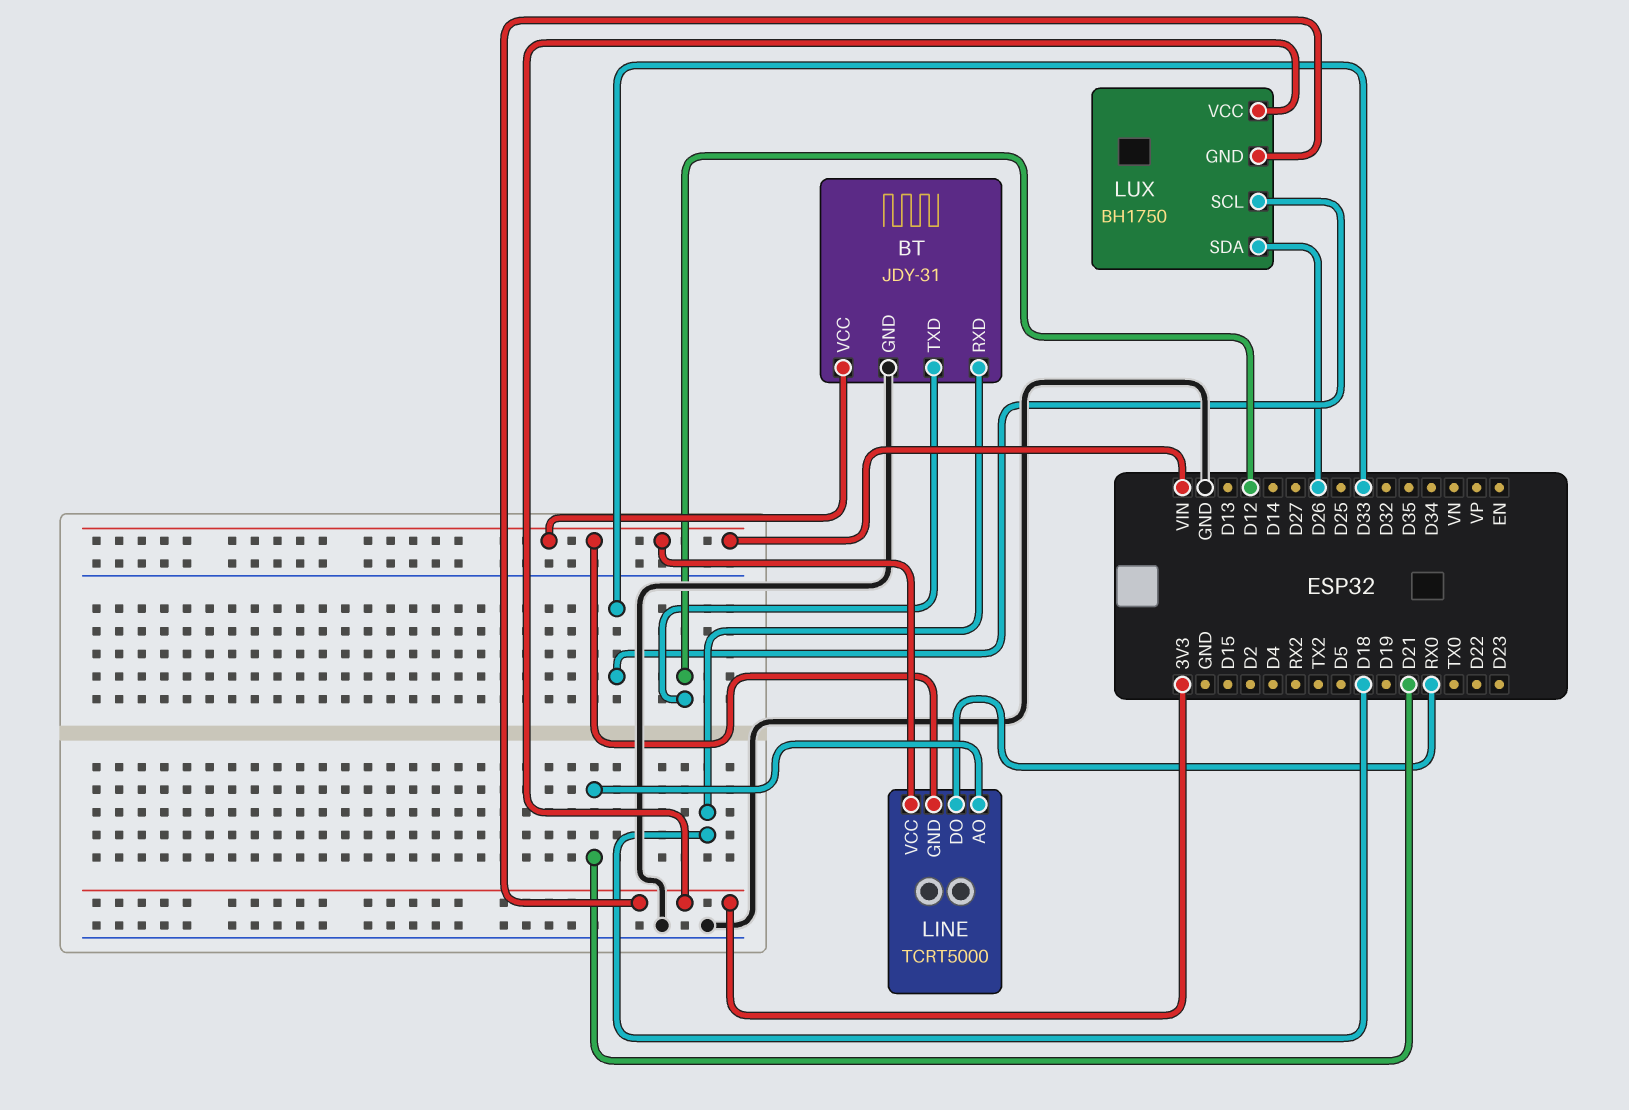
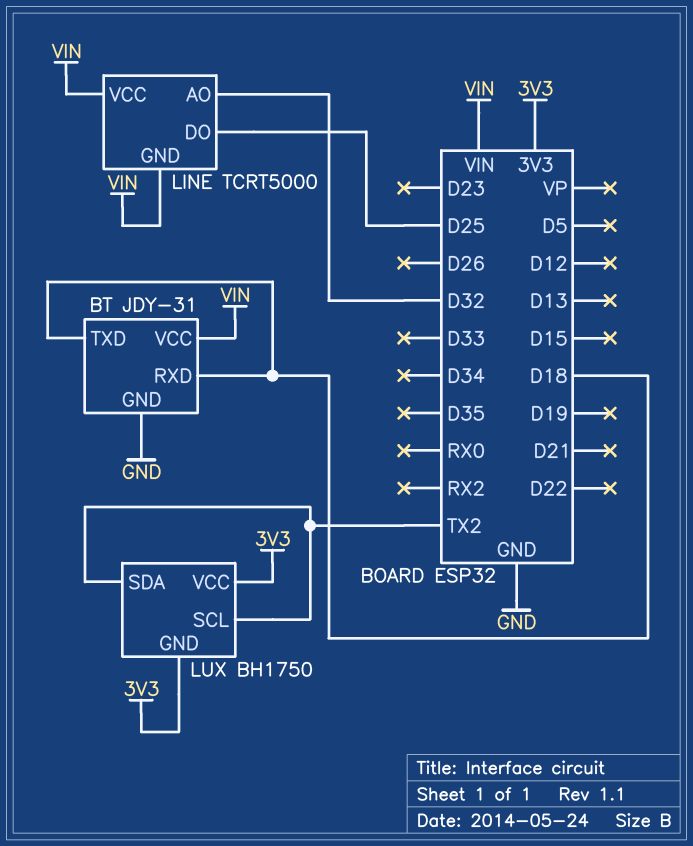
BT pin TXD: D12 -> D18
LINE pin AO: D21 -> D32
LINE pin DO: RX0 -> D25
LUX pin SCL: D33 -> TX2
LUX pin SDA: D26 -> TX2

